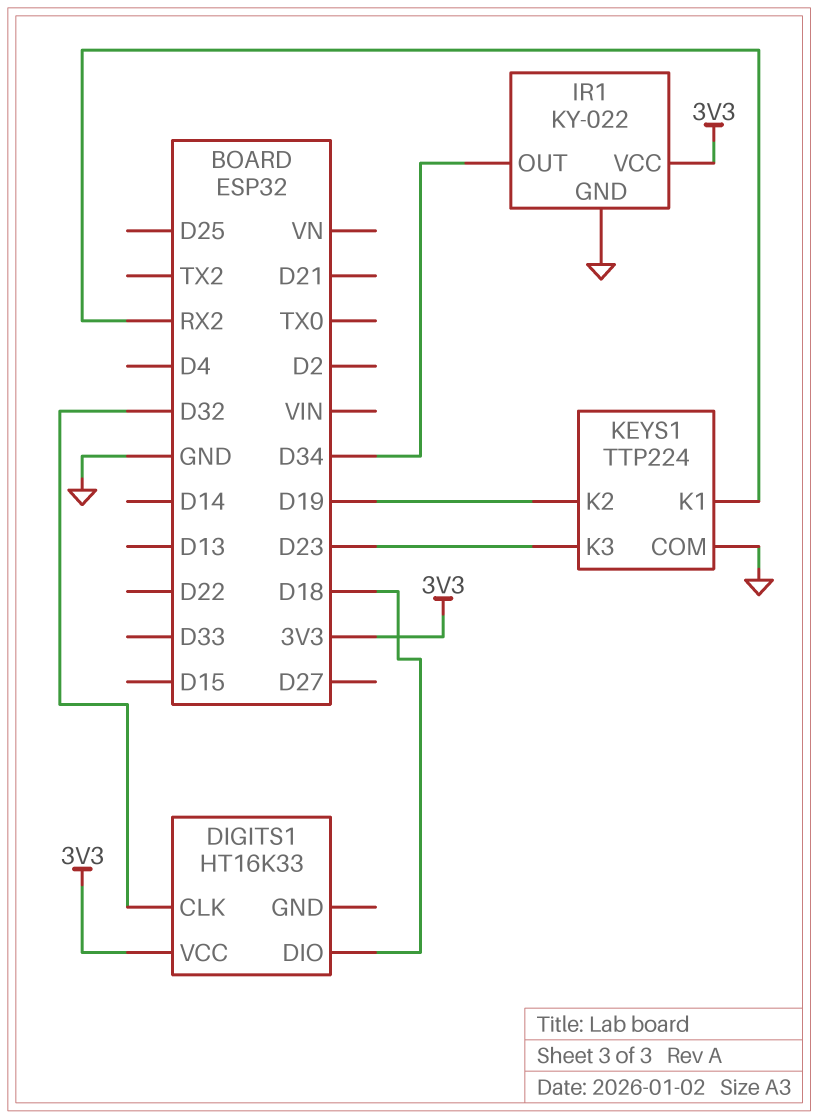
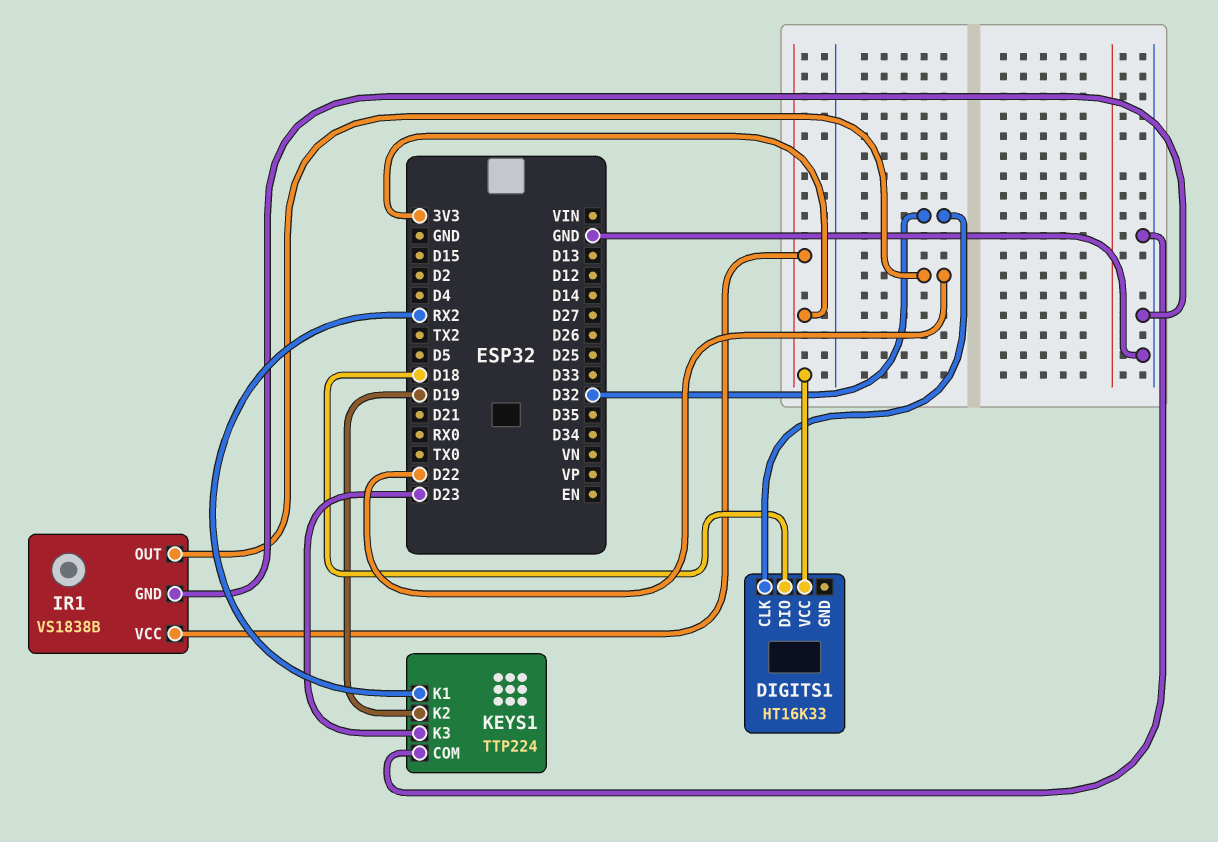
IR1: KY-022 -> VS1838B
IR1 pin OUT: D34 -> D22

